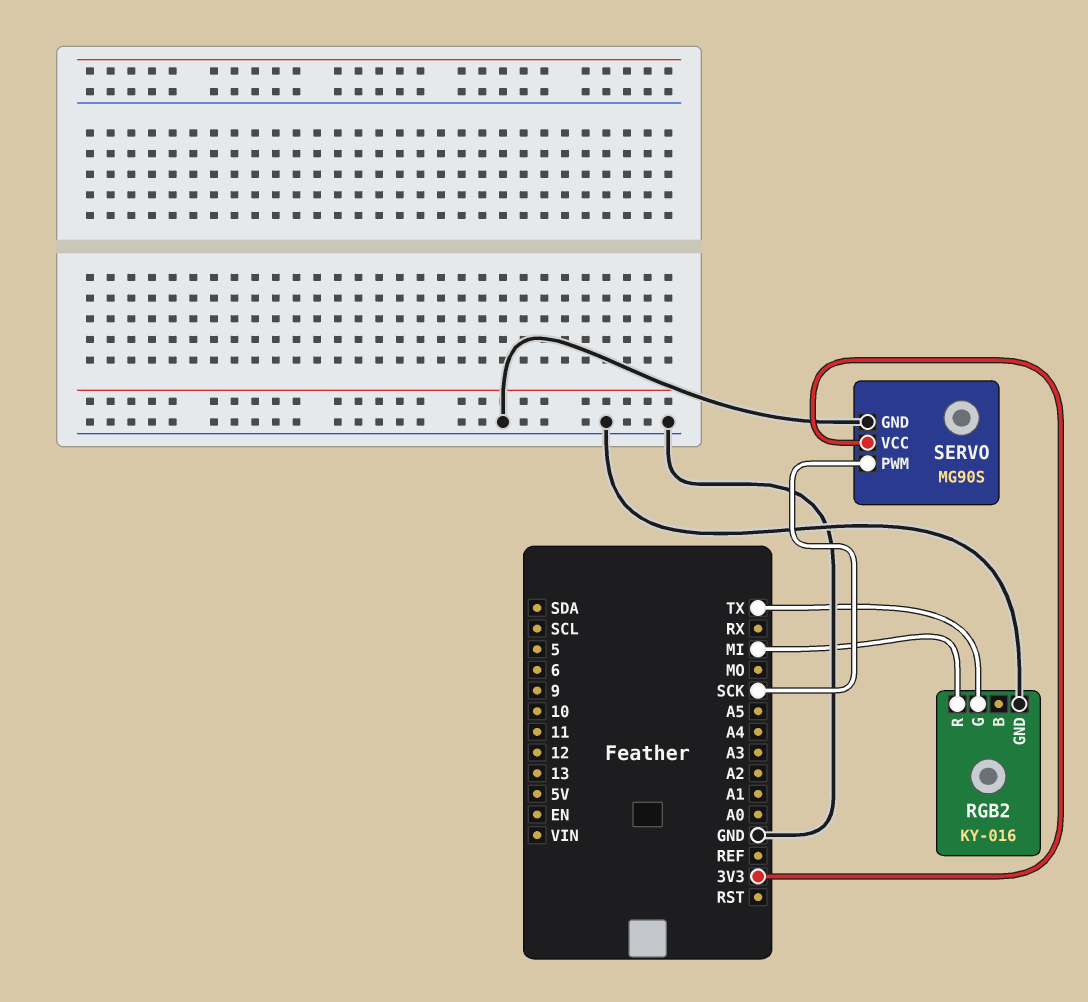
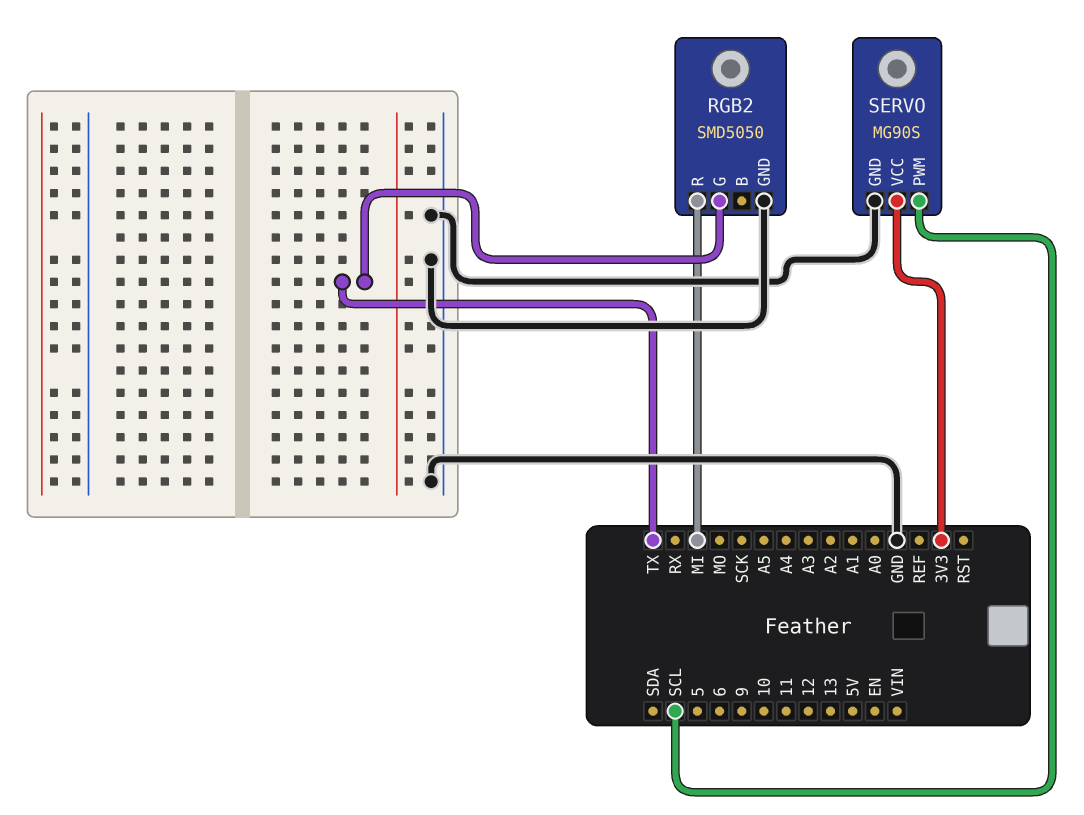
RGB2: KY-016 -> SMD5050
SERVO pin PWM: SCK -> SCL

